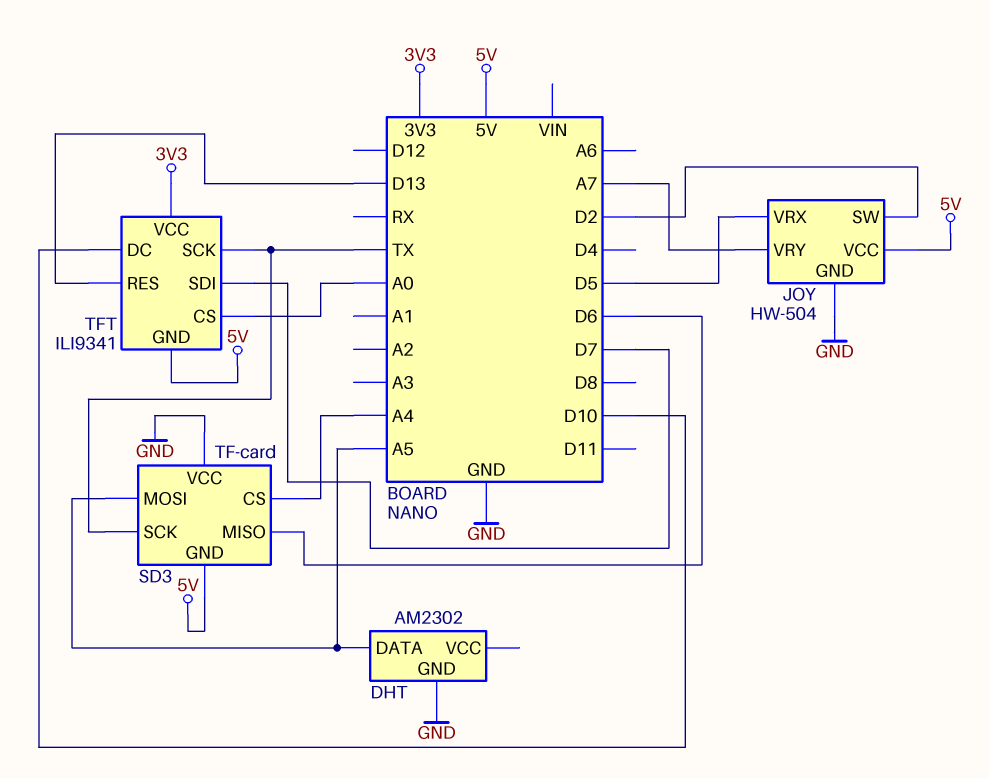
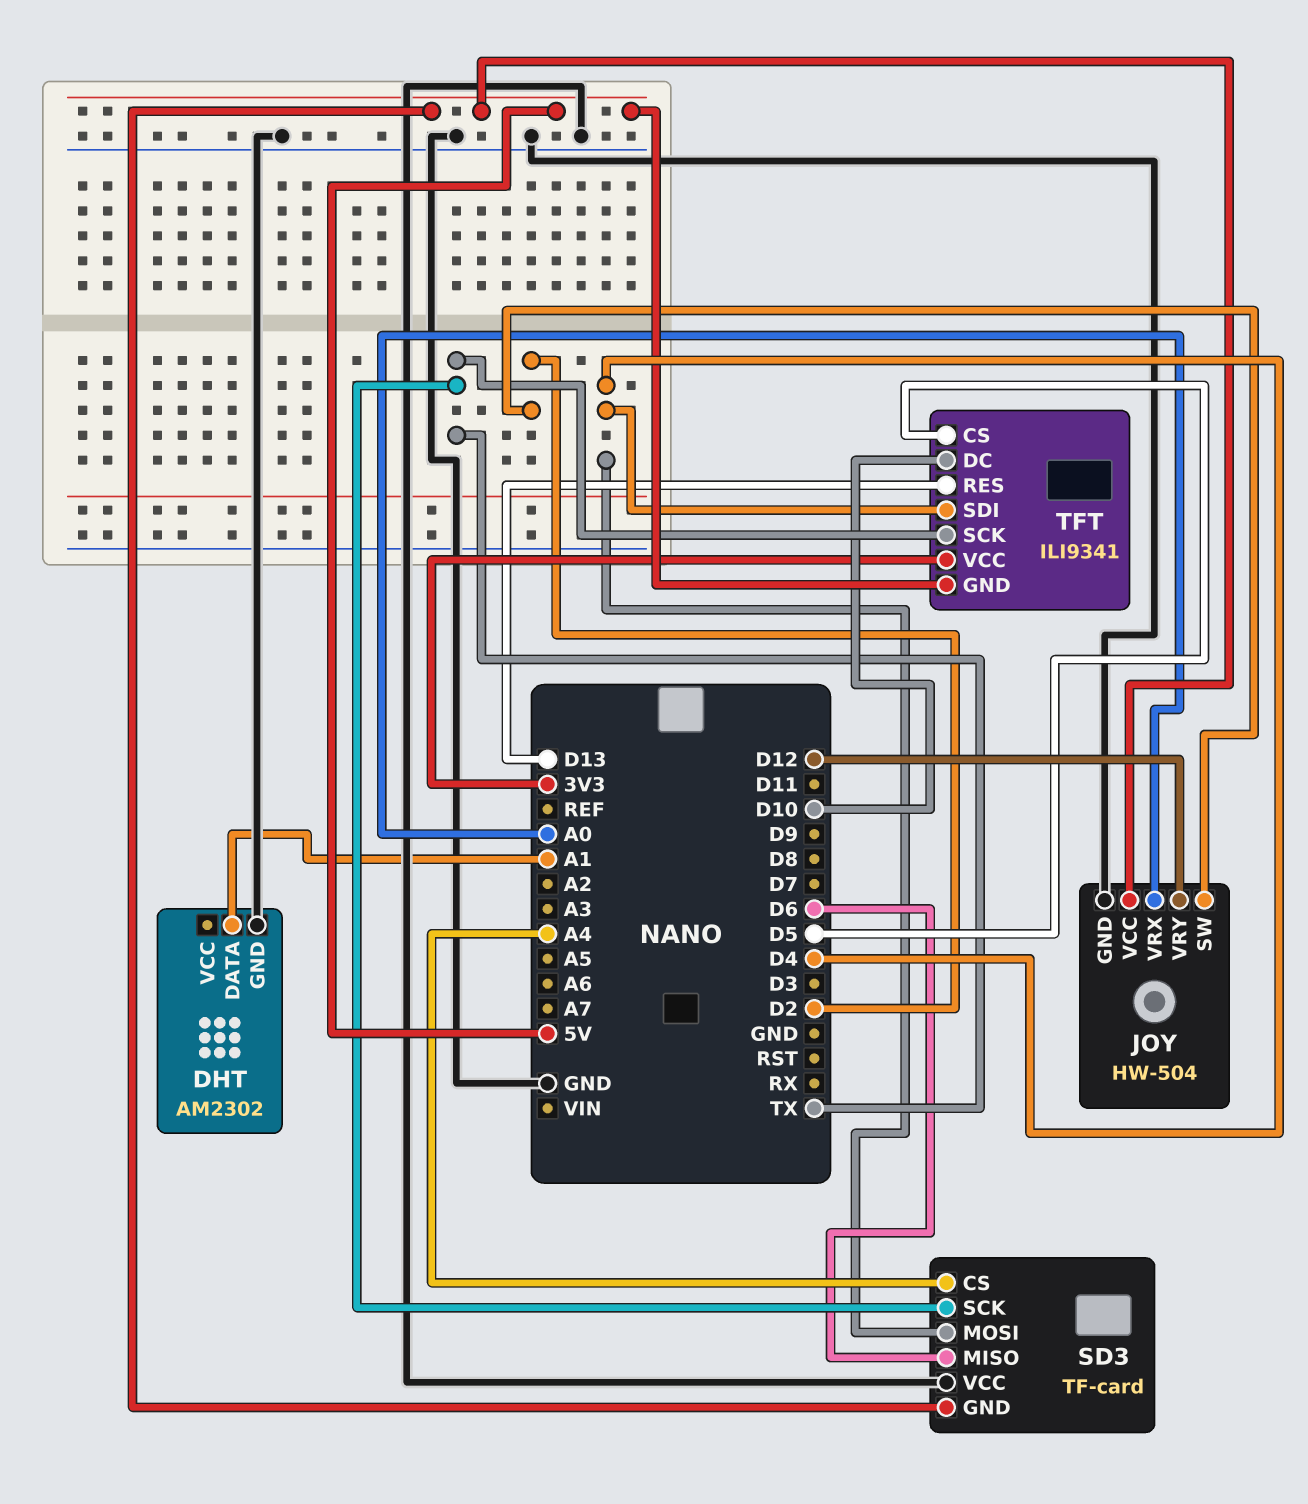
DHT pin DATA: A5 -> A1
JOY pin VRX: D5 -> A0
JOY pin VRY: A7 -> D12
SD3 pin MOSI: A5 -> D4
TFT pin CS: A0 -> D5
TFT pin SDI: D7 -> D4

